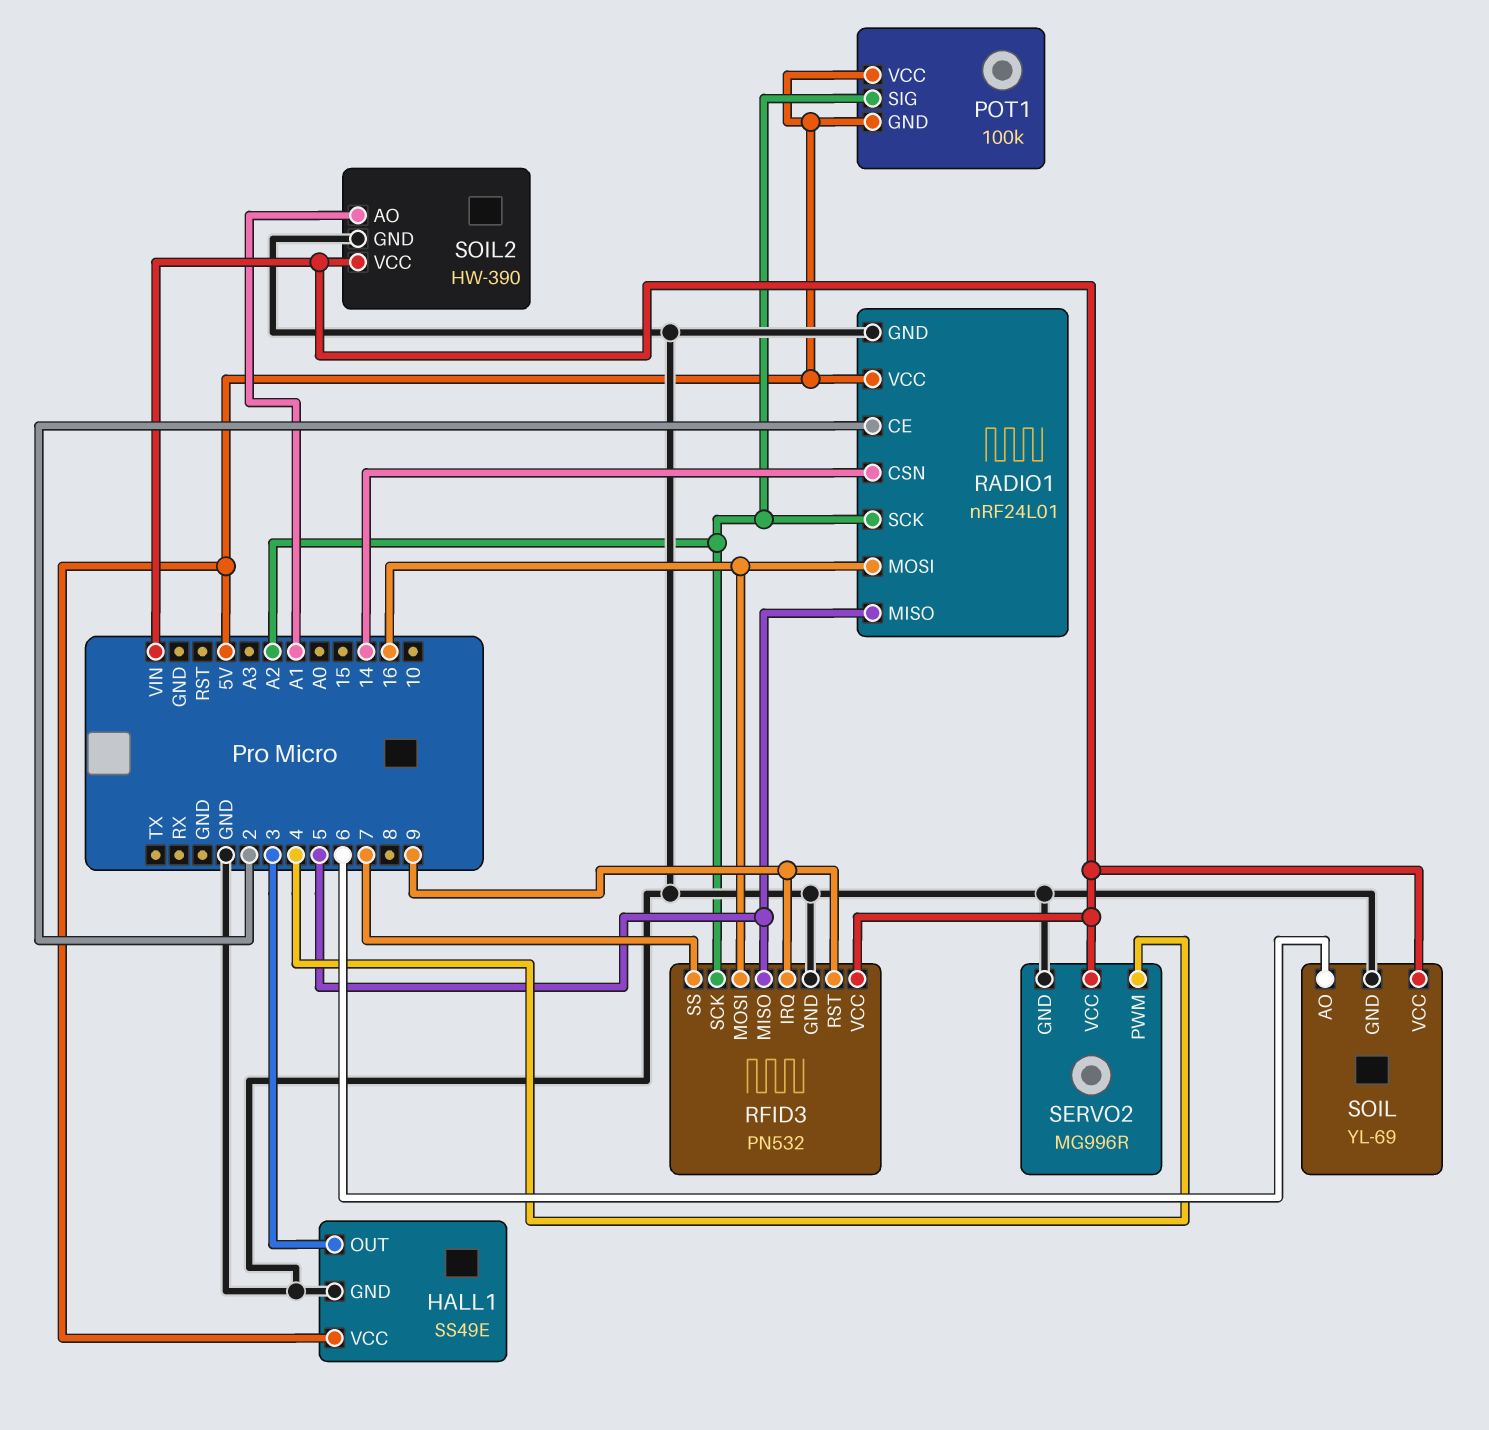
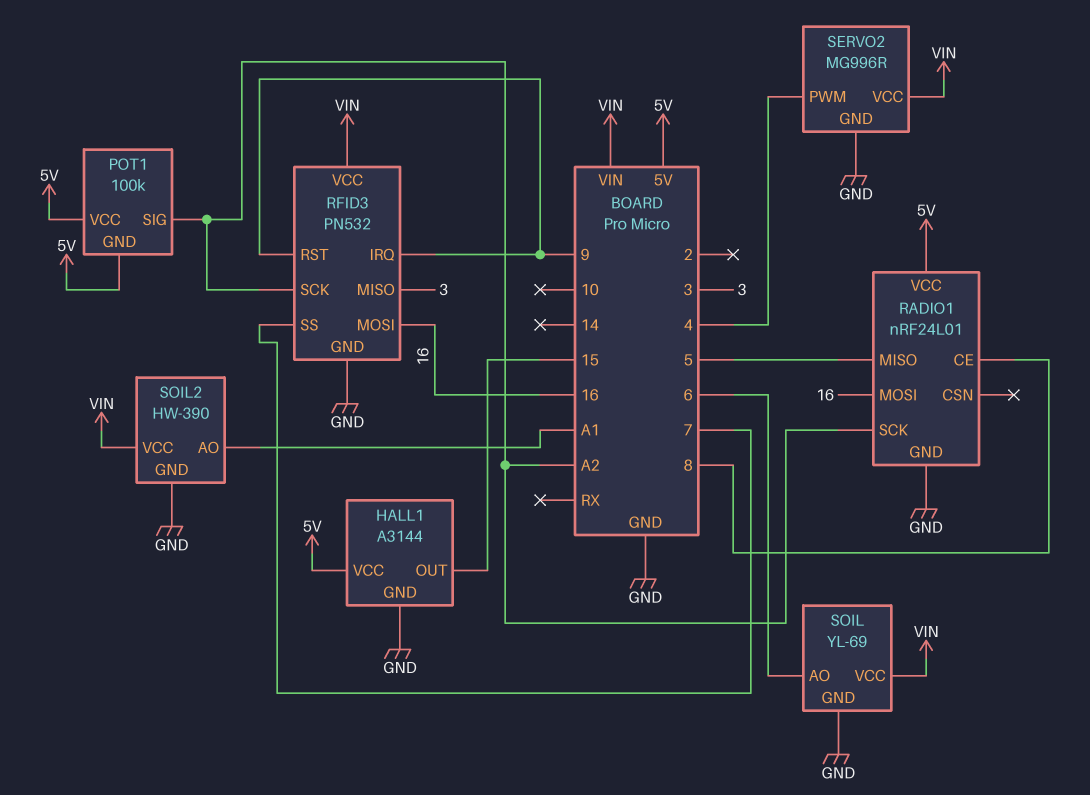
HALL1: SS49E -> A3144
HALL1 pin OUT: 3 -> 15
RADIO1 pin CE: 2 -> 8
RADIO1 pin CSN: 14 -> none
RFID3 pin MISO: 5 -> 3

